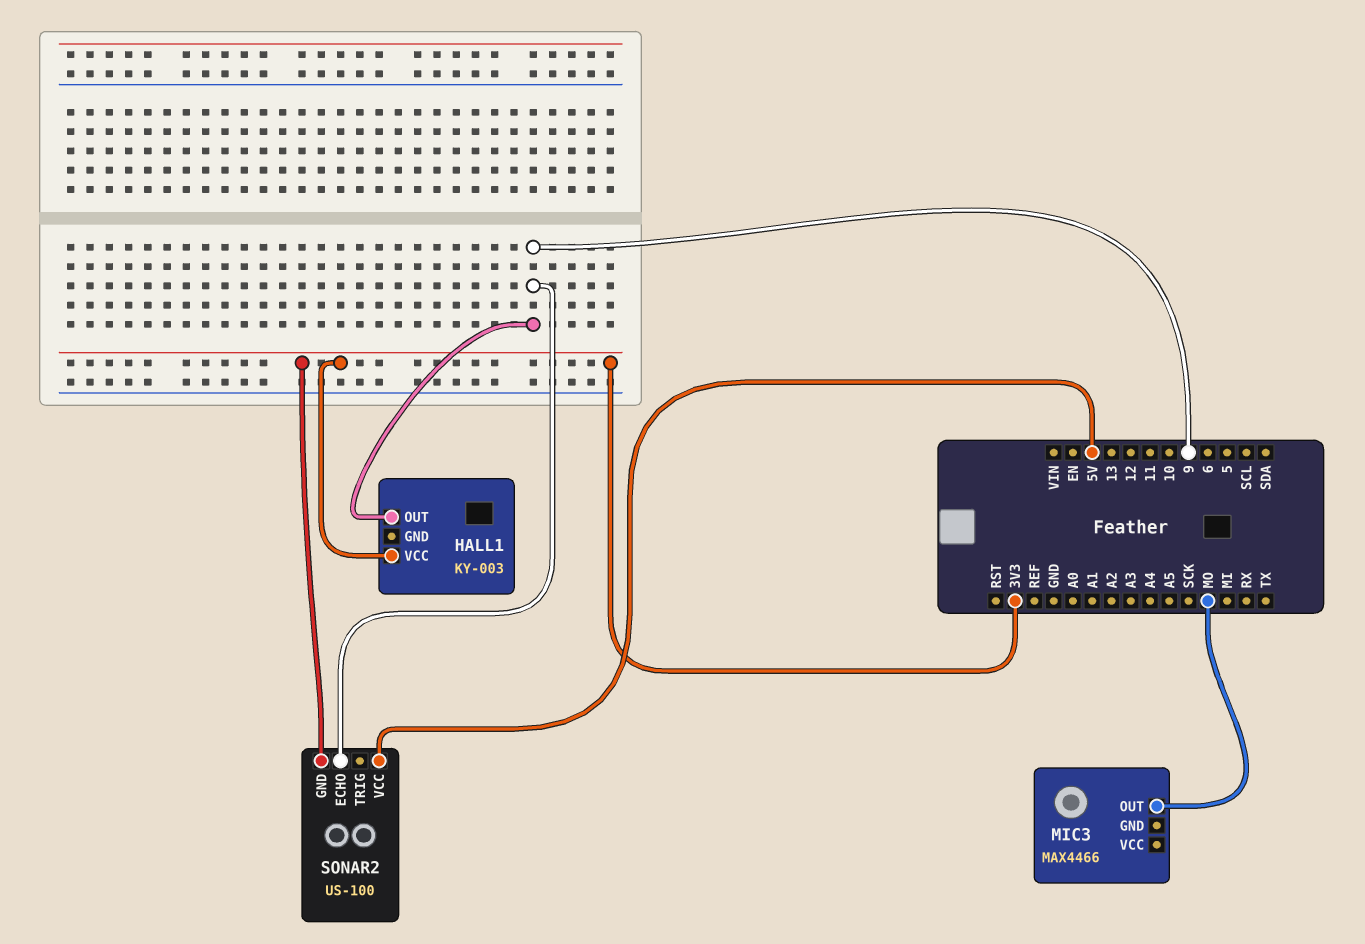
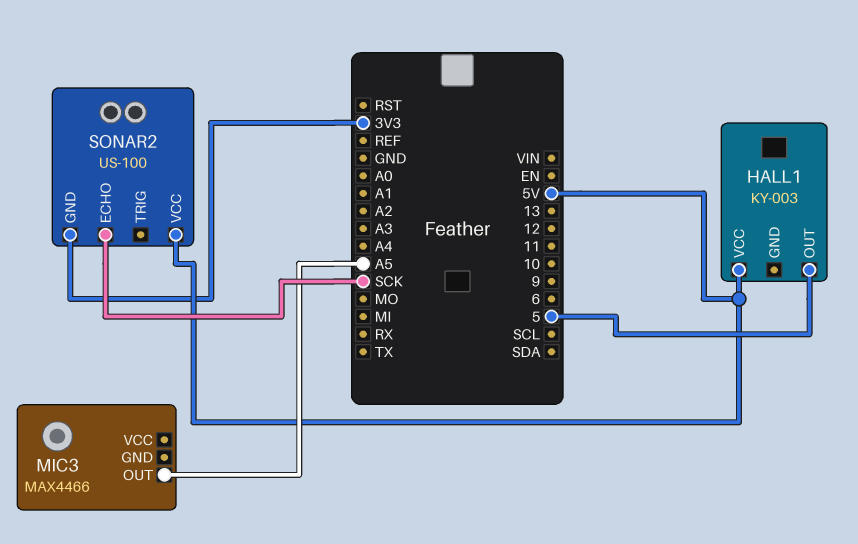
HALL1 pin OUT: 9 -> 5
HALL1 pin VCC: 3V3 -> 5V
MIC3 pin OUT: MO -> A5
SONAR2 pin ECHO: 9 -> SCK

